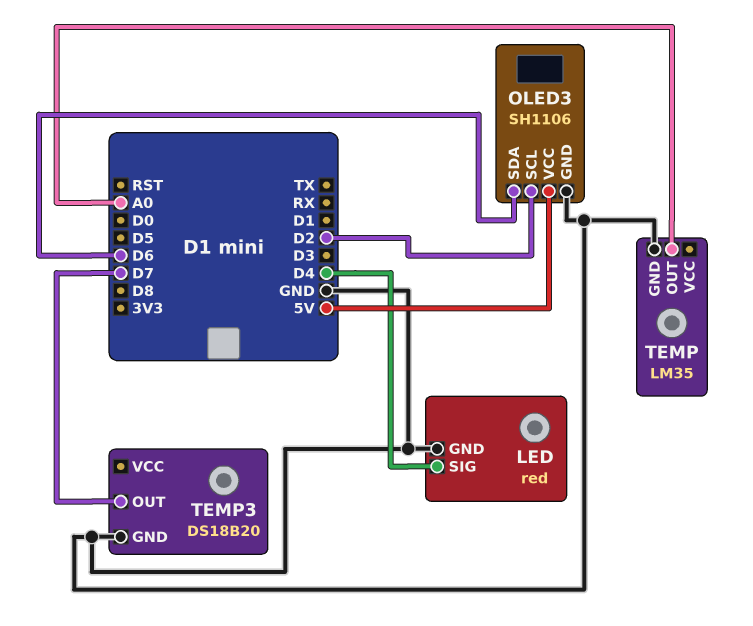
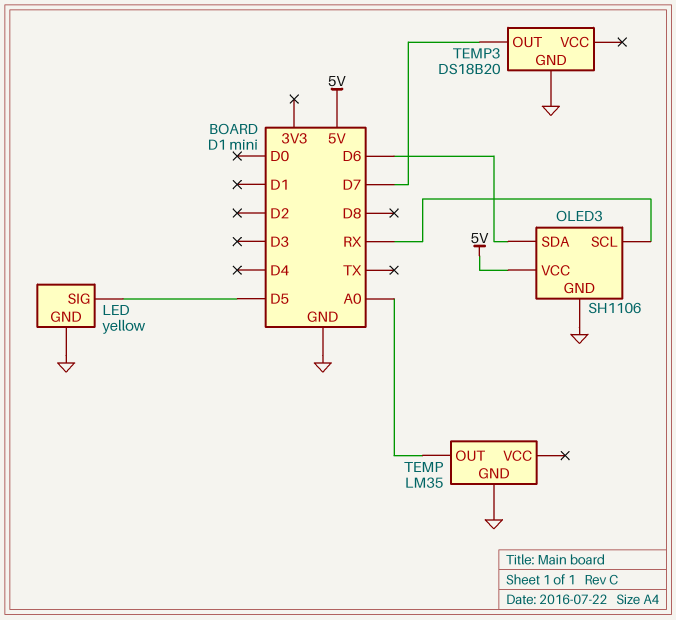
LED: red -> yellow
LED pin SIG: D4 -> D5
OLED3 pin SCL: D2 -> RX

